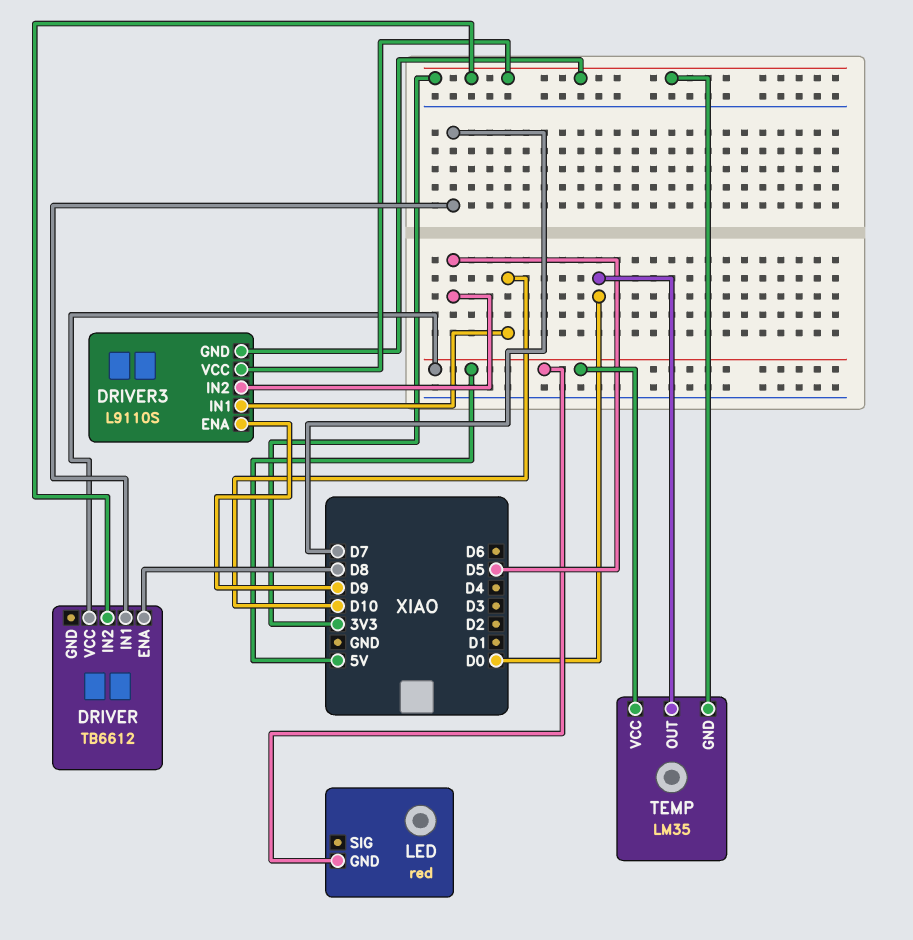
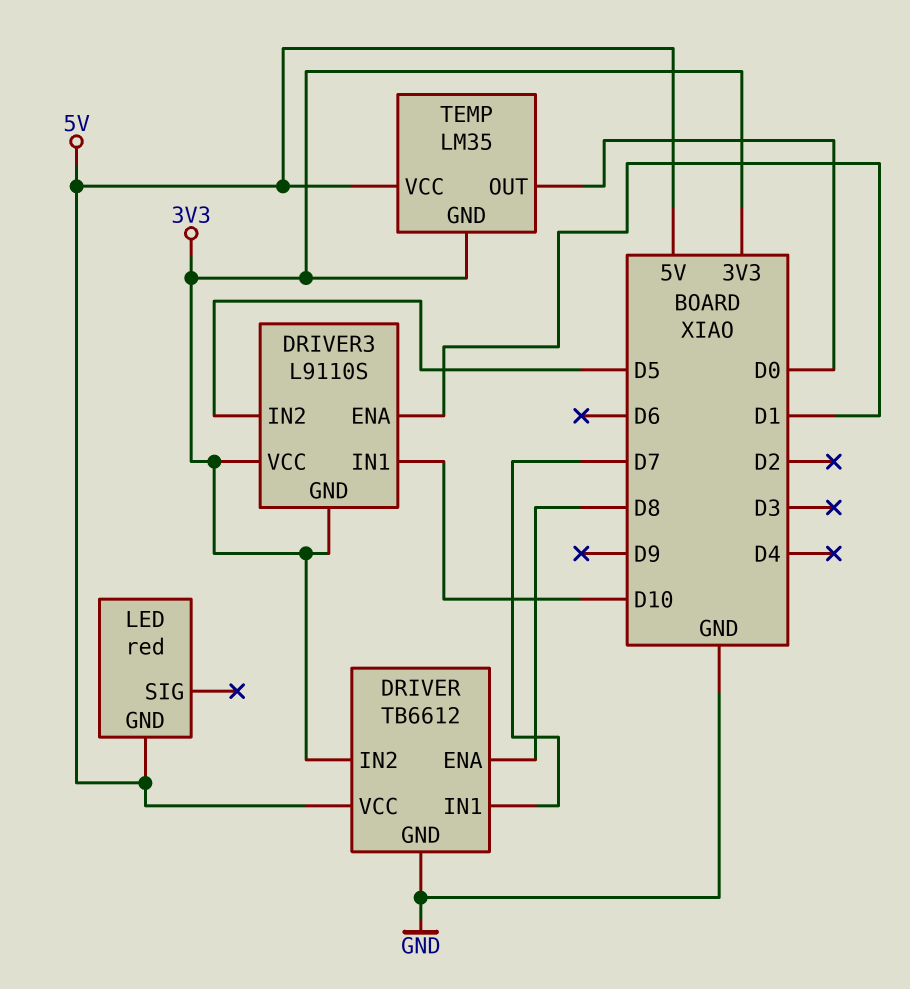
DRIVER pin GND: none -> GND
DRIVER3 pin ENA: D9 -> D1

